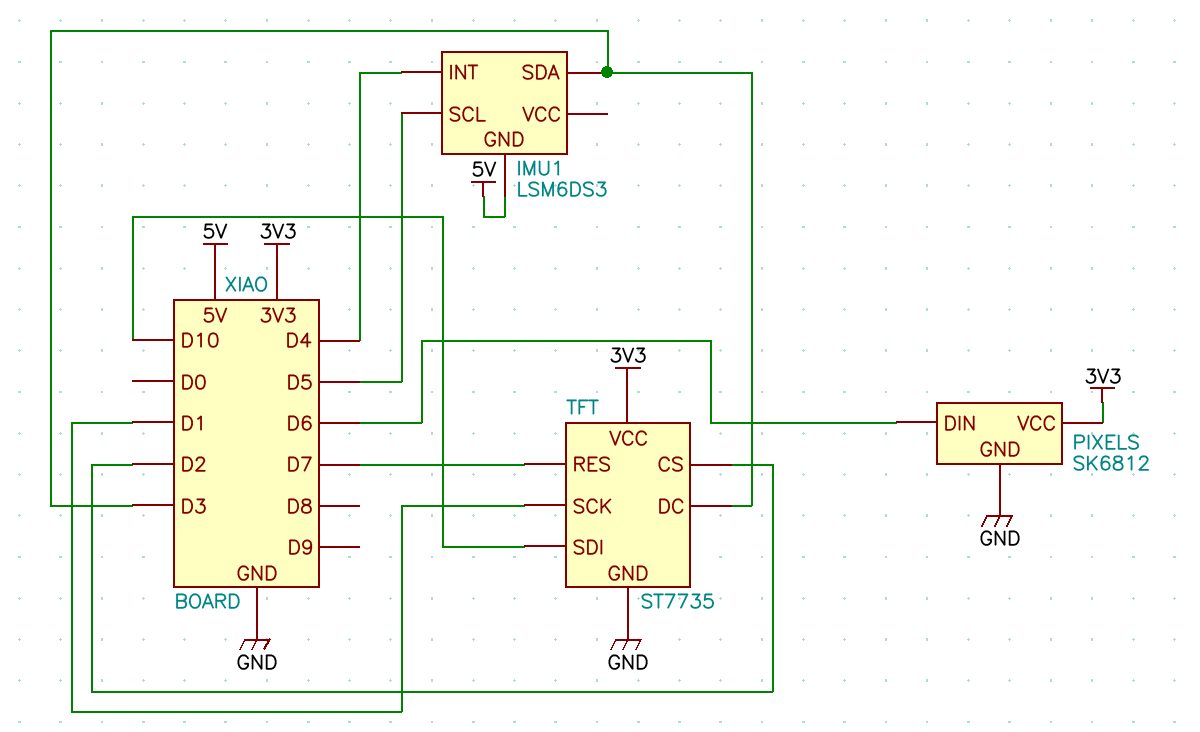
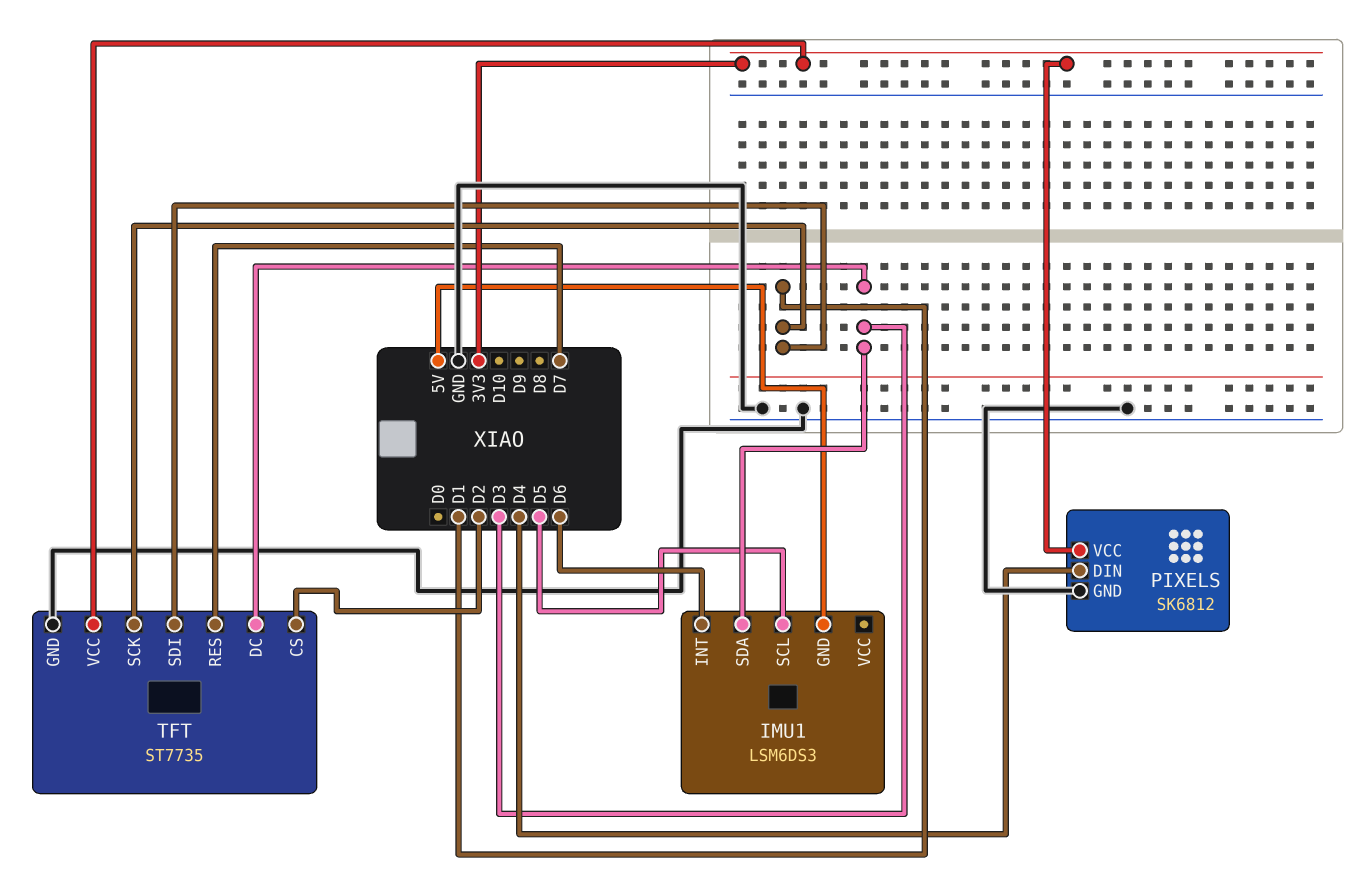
IMU1 pin INT: D4 -> D6
PIXELS pin DIN: D6 -> D4
TFT pin SDI: D10 -> D1

